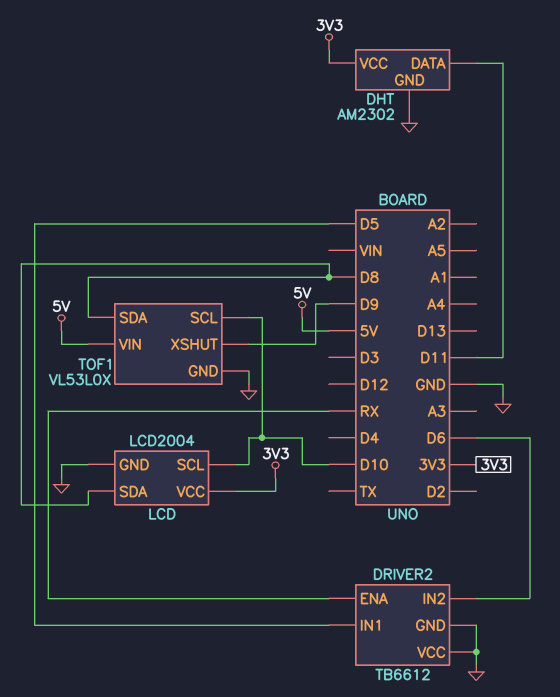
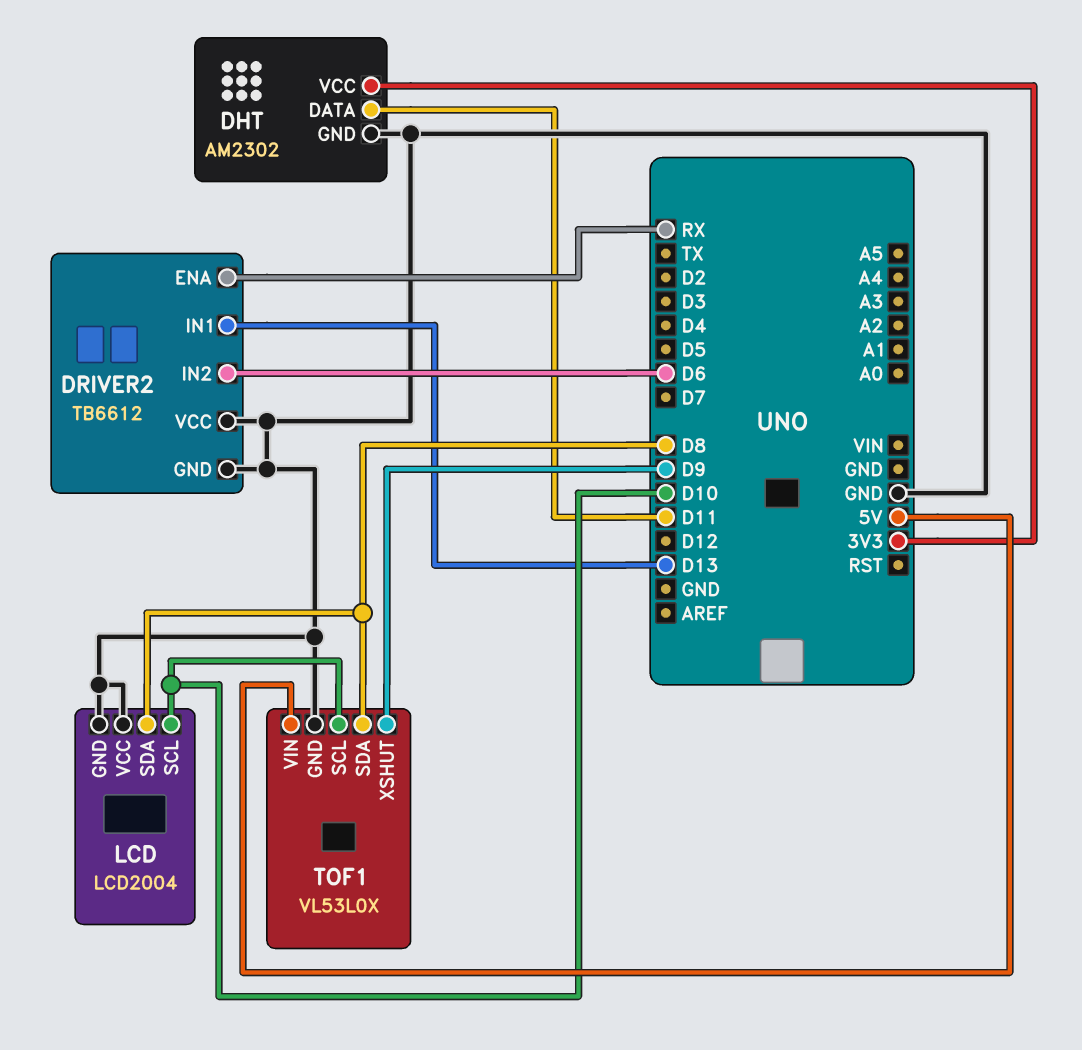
DRIVER2 pin IN1: D5 -> D13
LCD pin VCC: 3V3 -> GND

